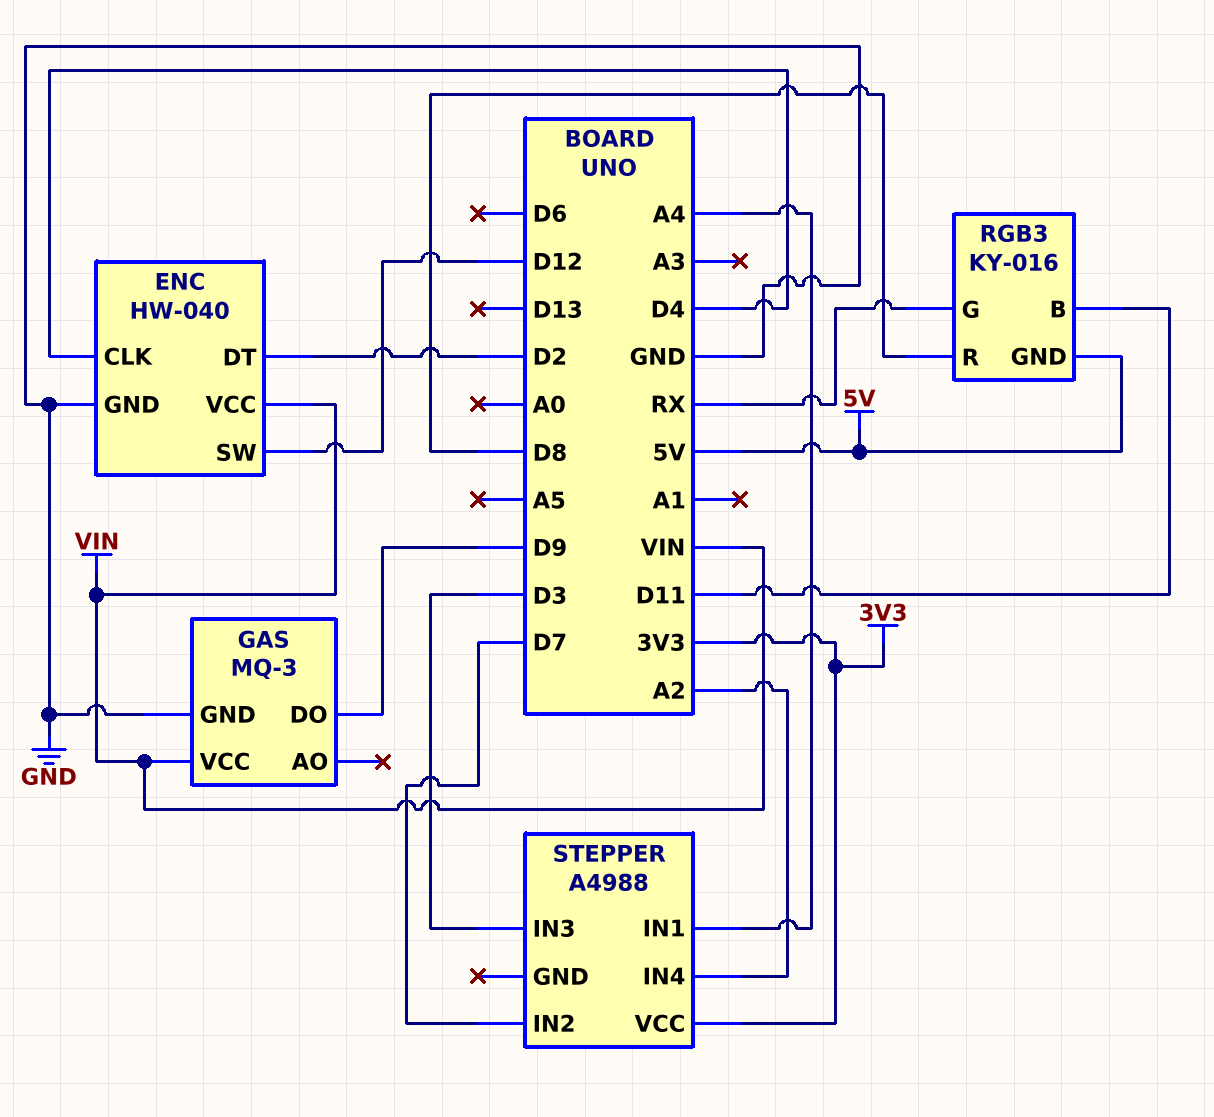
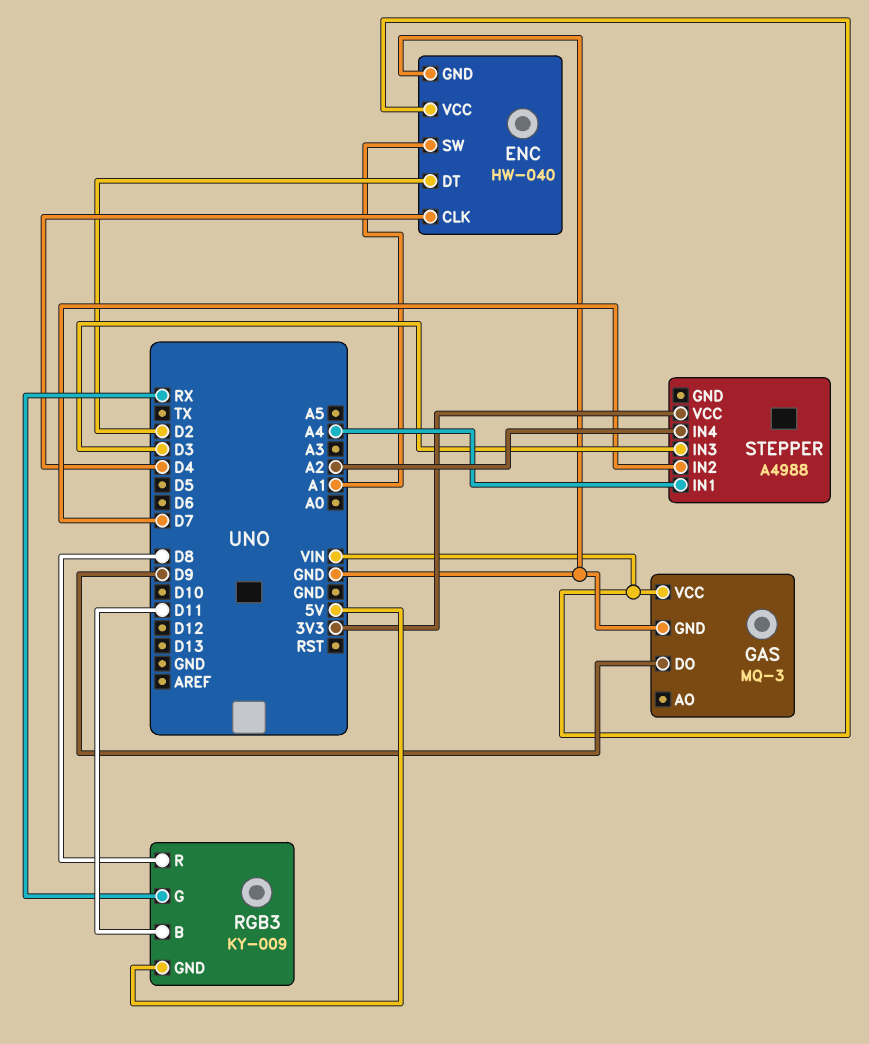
ENC pin SW: D12 -> A1
RGB3: KY-016 -> KY-009

